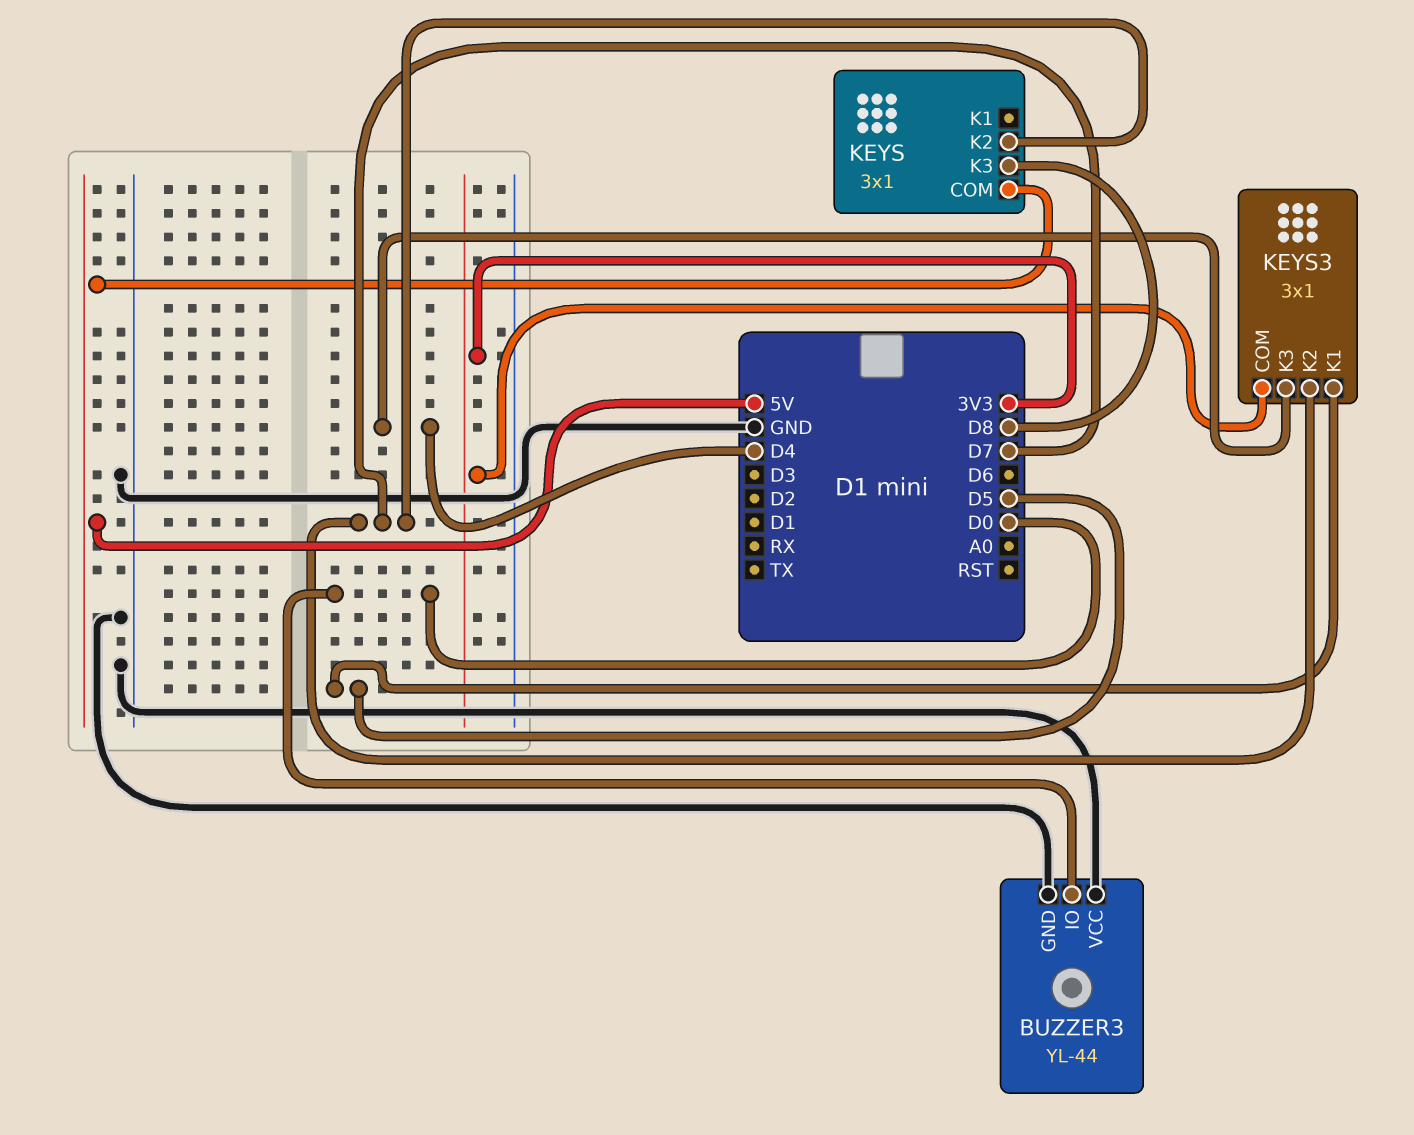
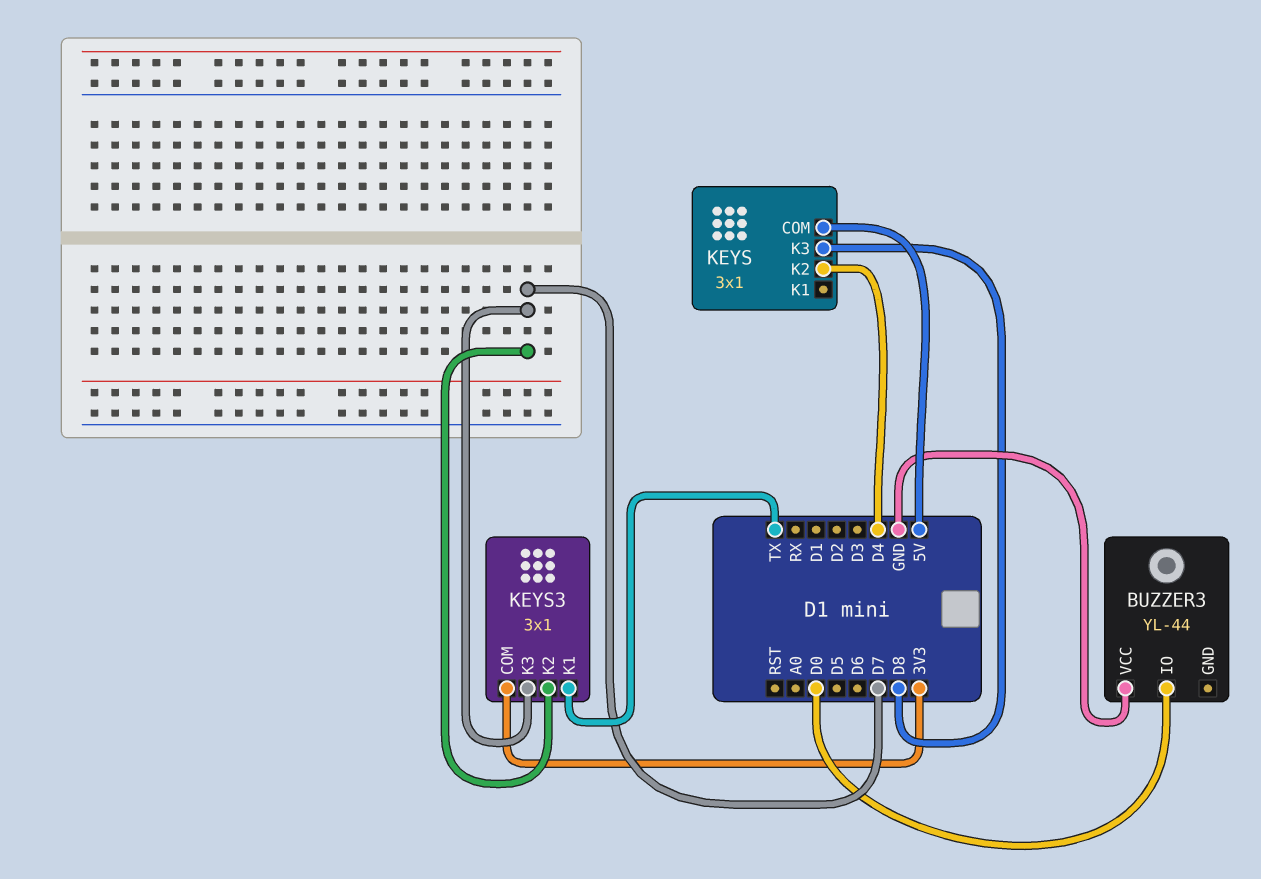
BUZZER3 pin GND: GND -> none
KEYS pin K2: D7 -> D4
KEYS3 pin K1: D5 -> TX
KEYS3 pin K3: D4 -> D7

